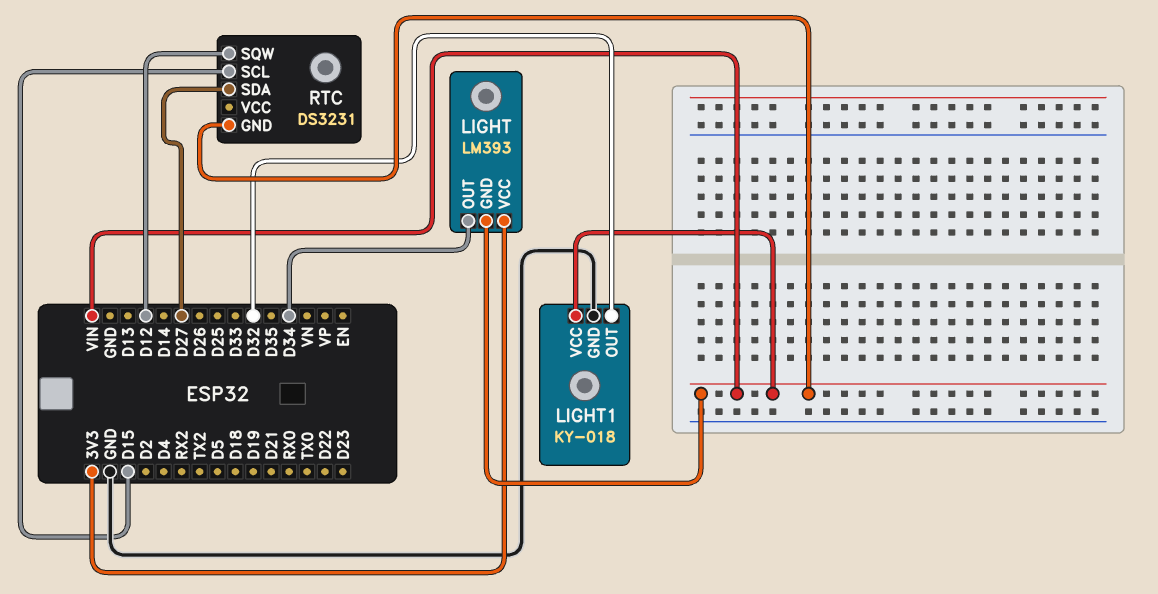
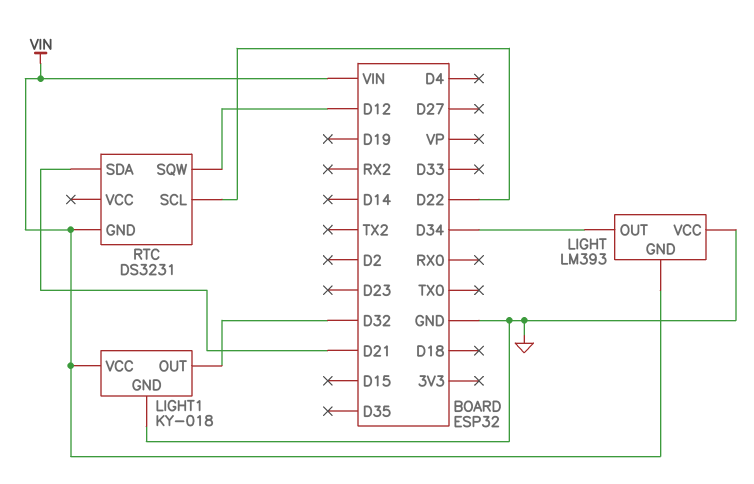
LIGHT pin VCC: 3V3 -> GND
RTC pin SCL: D15 -> D22
RTC pin SDA: D27 -> D21

